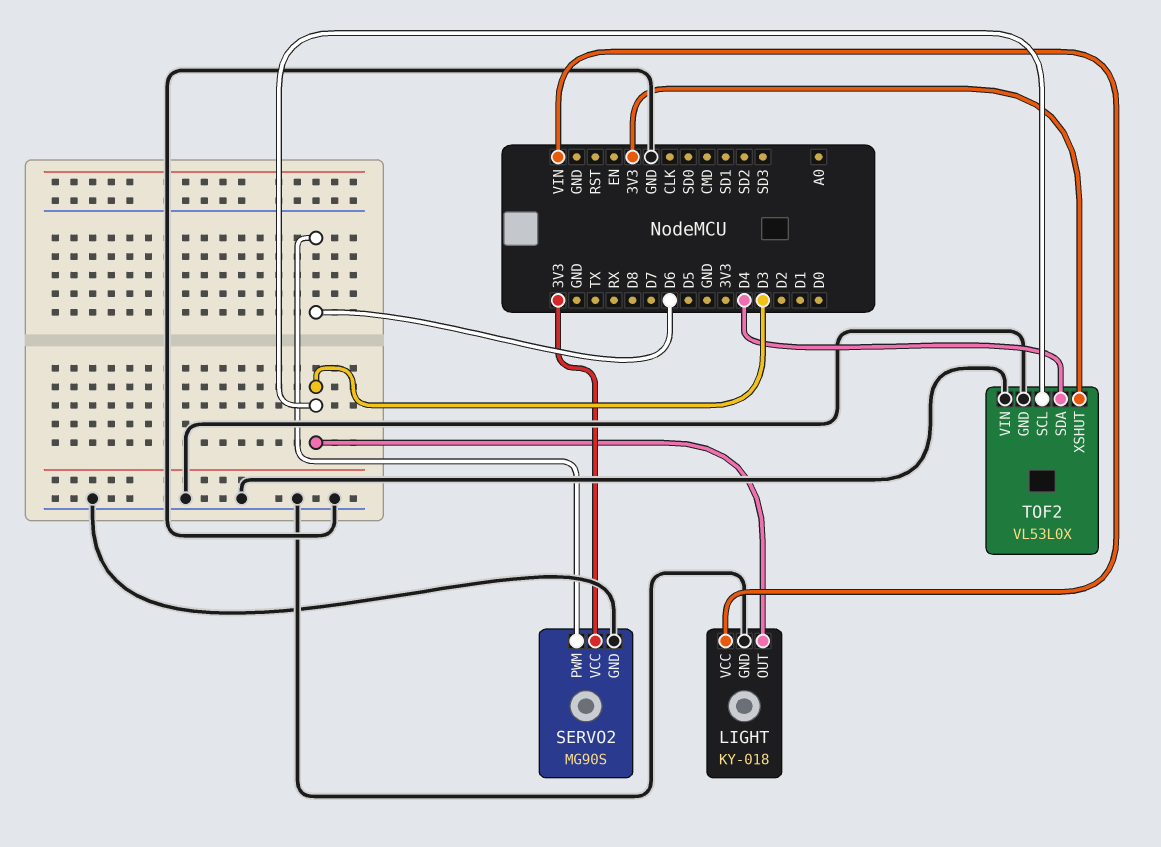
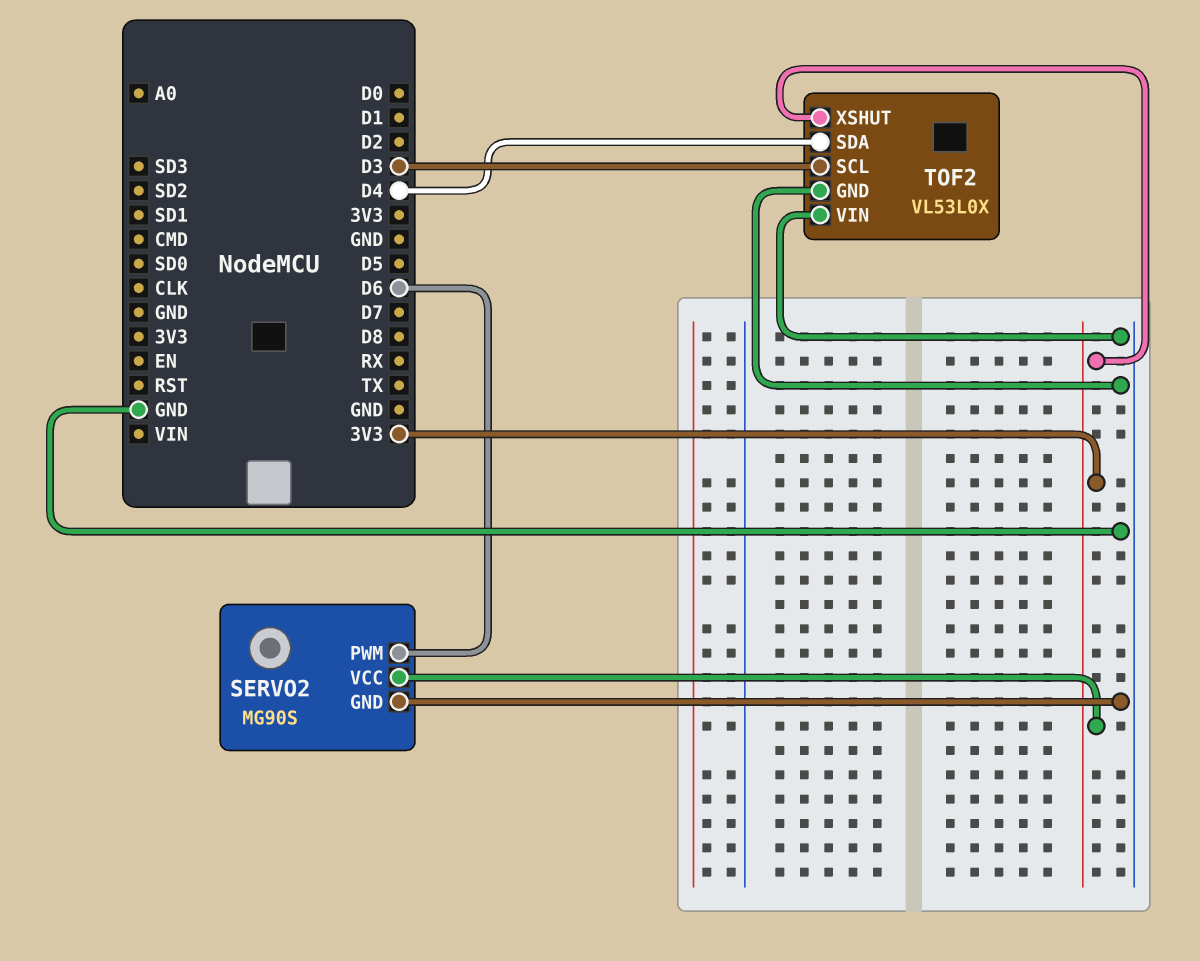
LIGHT: KY-018 -> none
LIGHT pin GND: GND -> none
LIGHT pin OUT: D3 -> none
LIGHT pin VCC: VIN -> none

